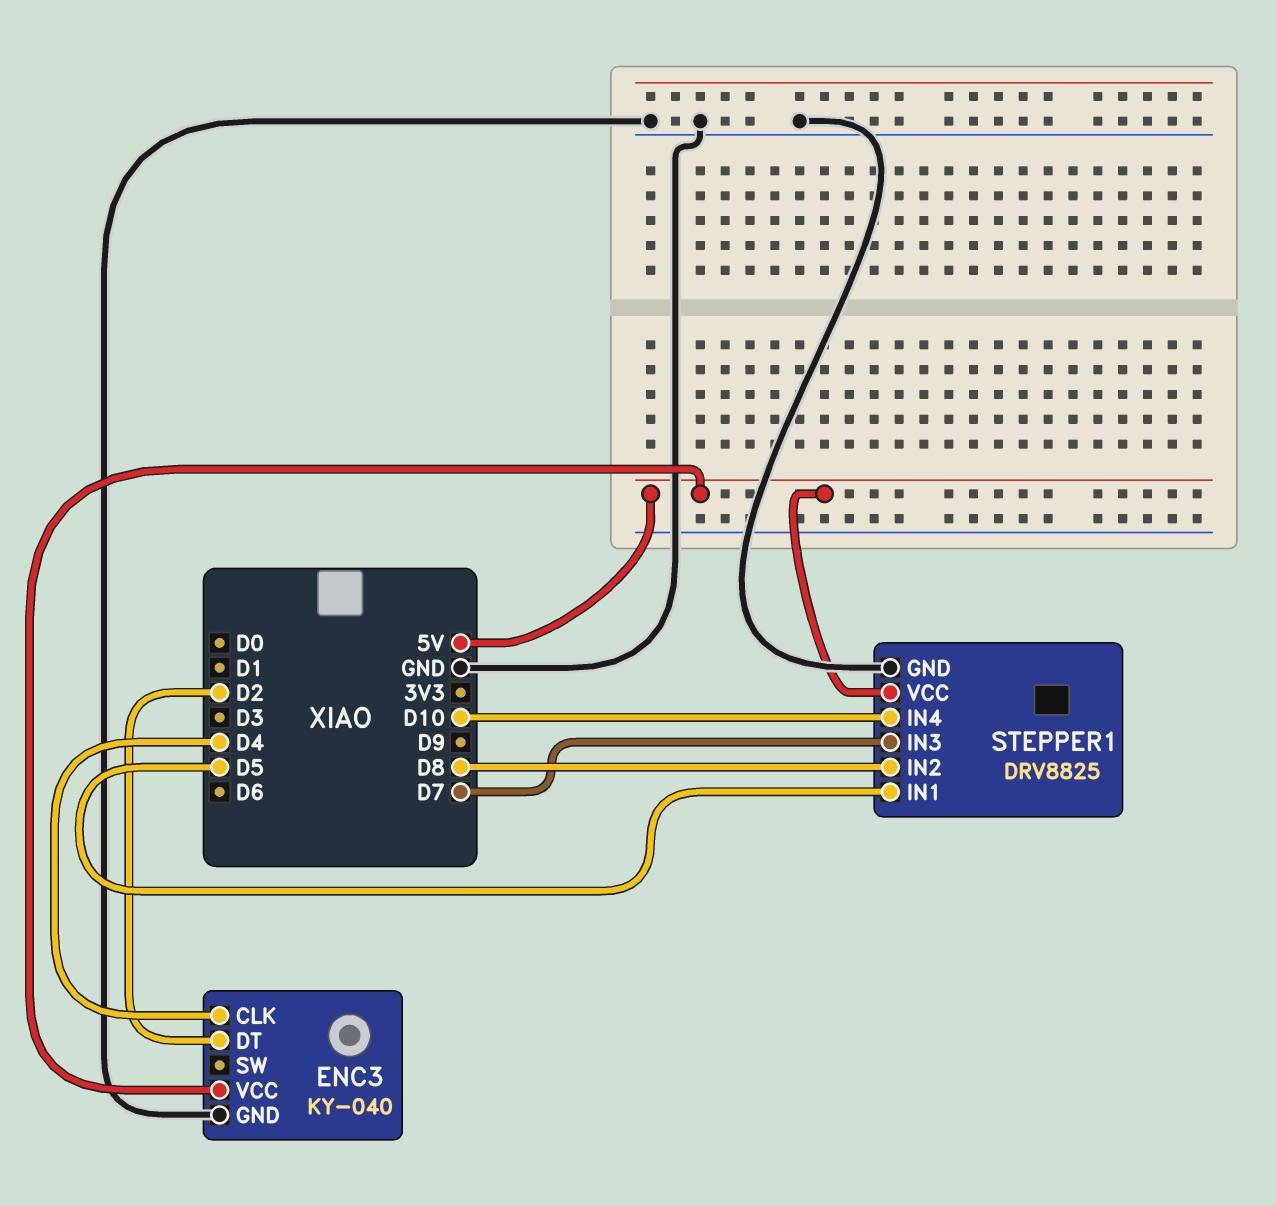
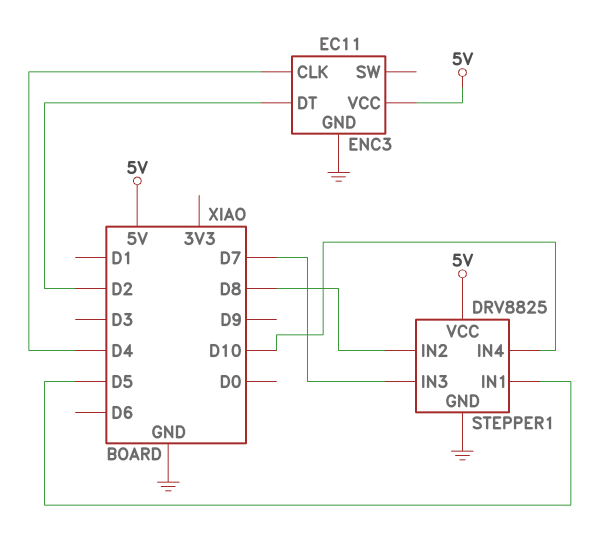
ENC3: KY-040 -> EC11

